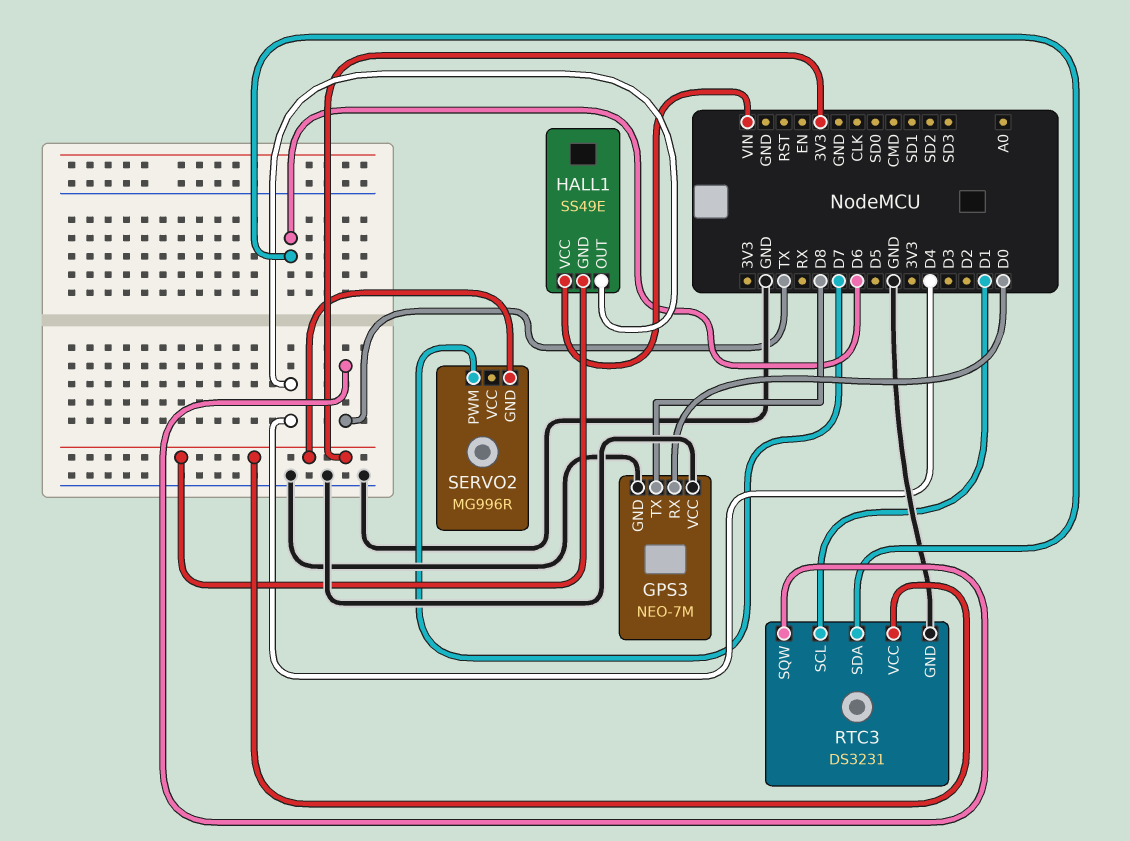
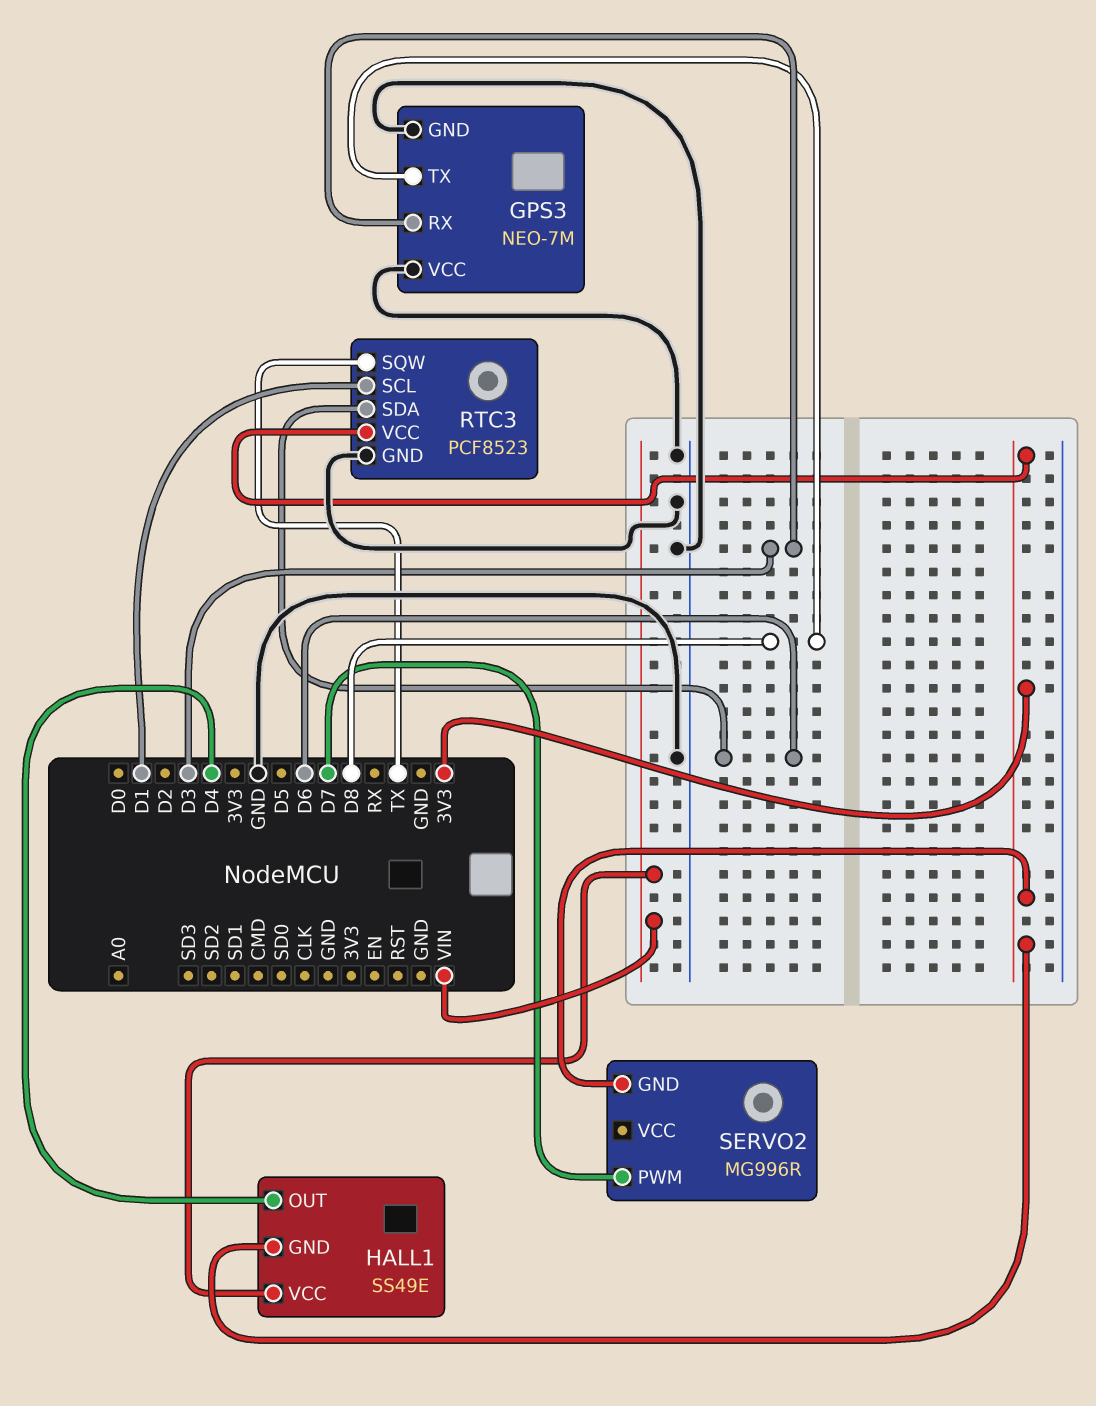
GPS3 pin RX: D0 -> D3
RTC3: DS3231 -> PCF8523

